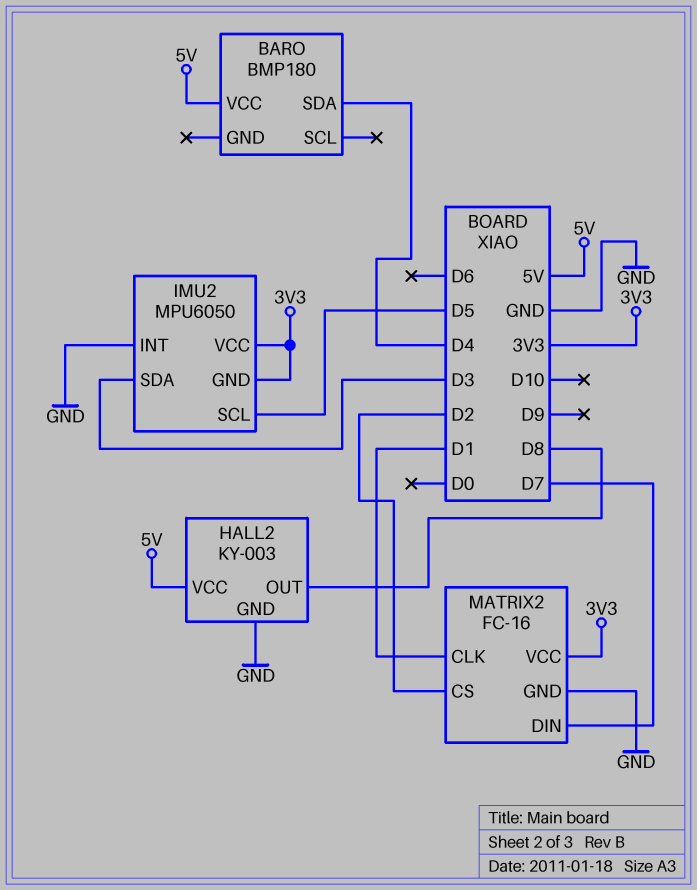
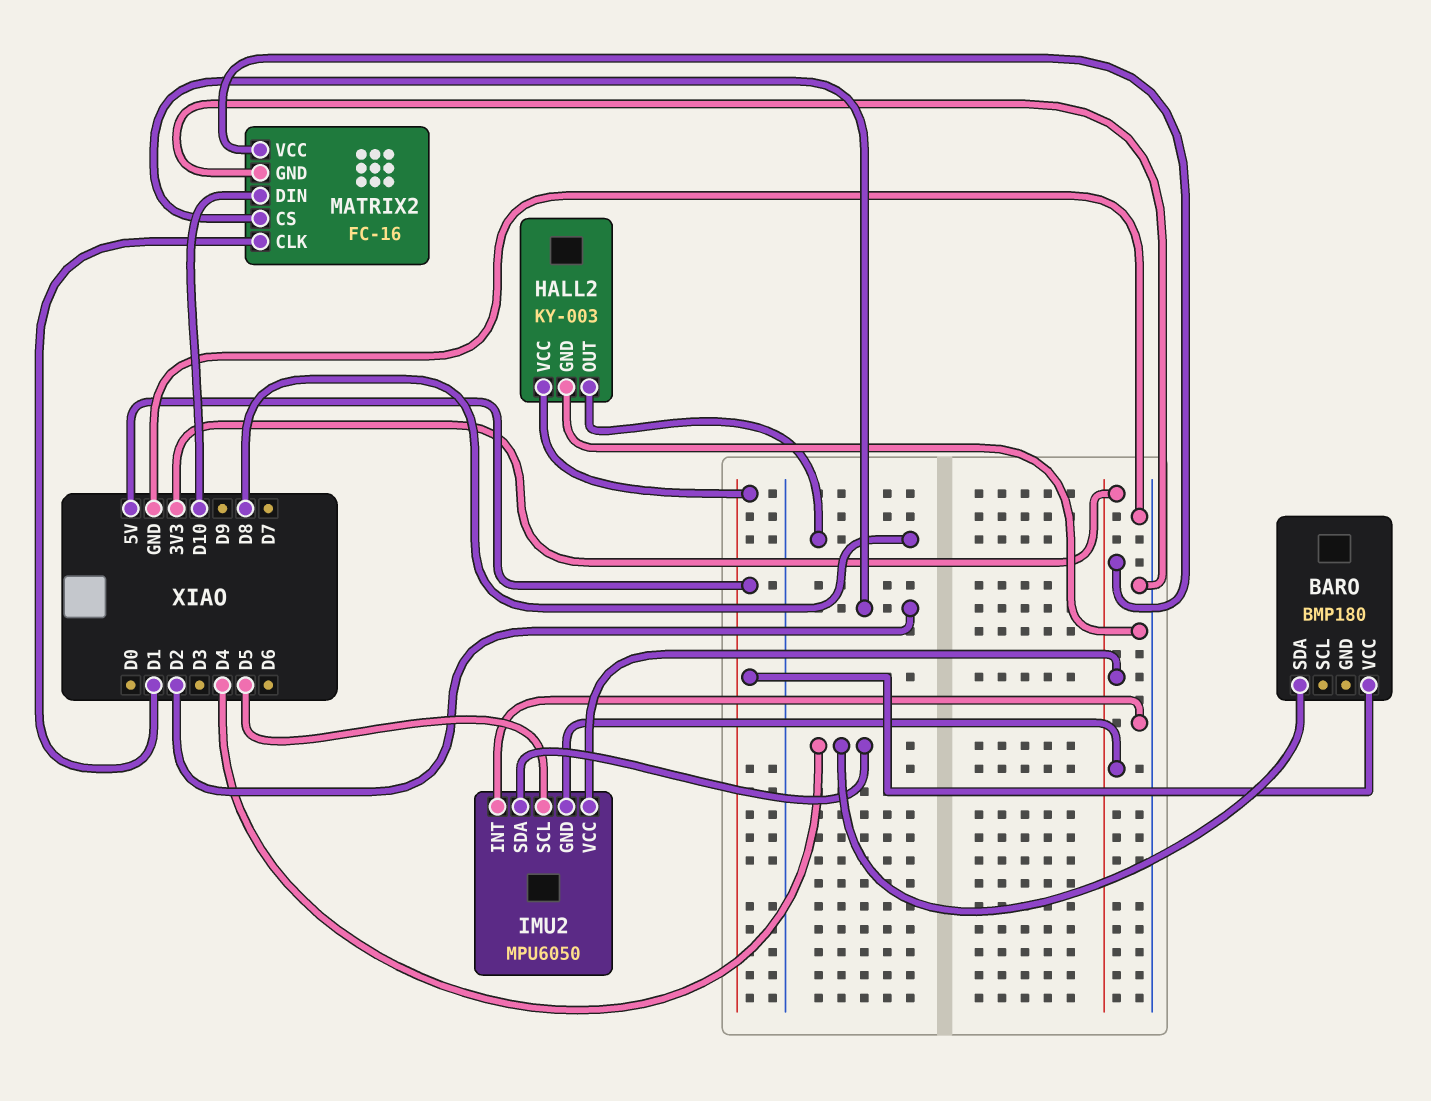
IMU2 pin SDA: D3 -> D4
MATRIX2 pin DIN: D7 -> D10

